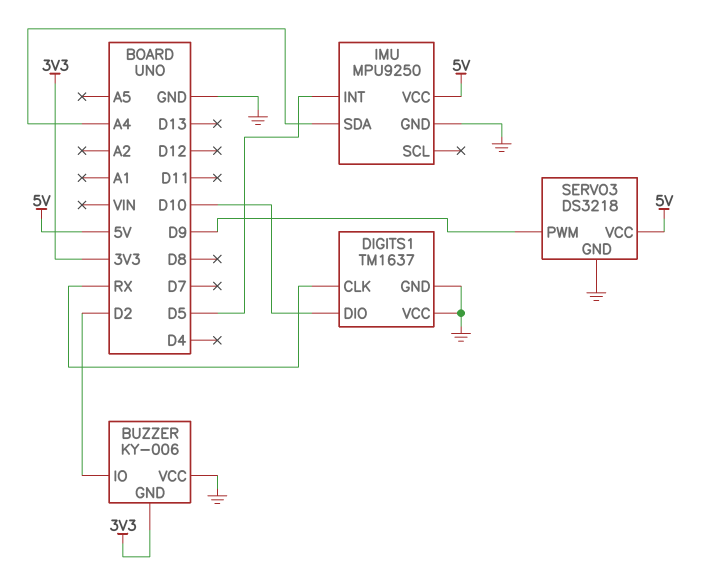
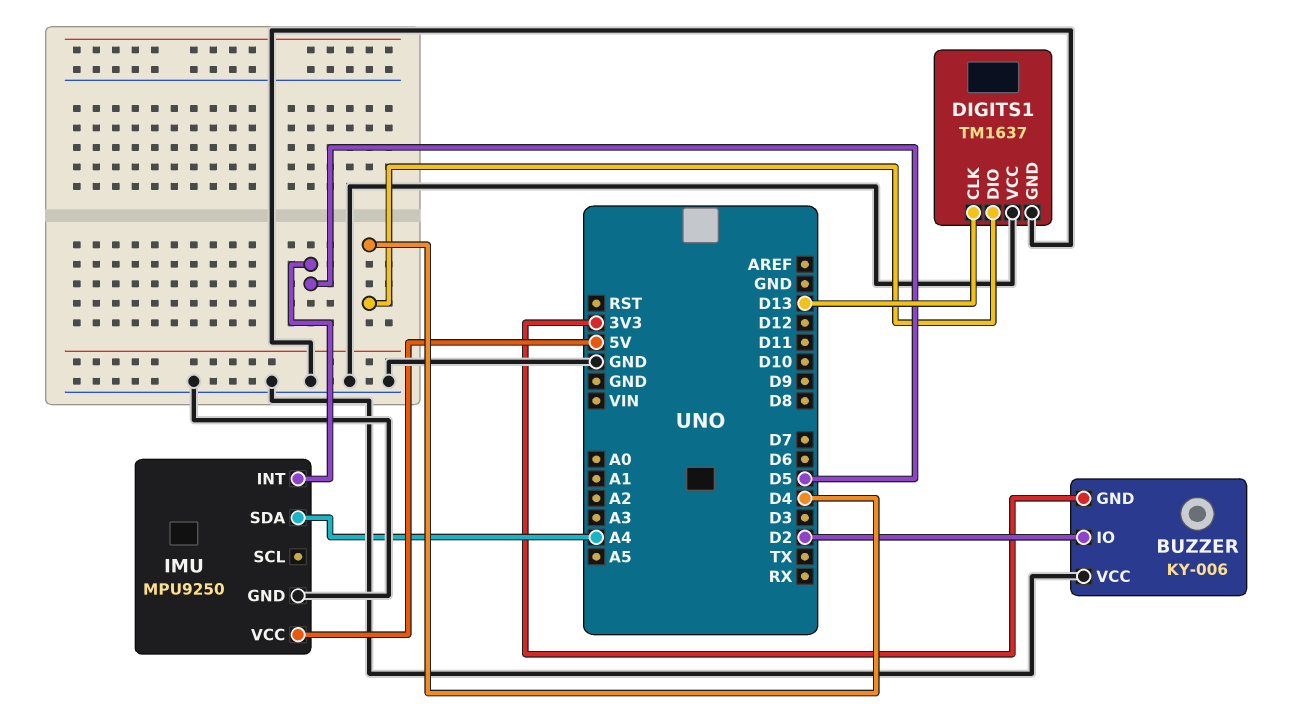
DIGITS1 pin CLK: RX -> D13
DIGITS1 pin DIO: D10 -> D4
SERVO3: DS3218 -> none
SERVO3 pin GND: GND -> none
SERVO3 pin PWM: D9 -> none
SERVO3 pin VCC: 5V -> none

